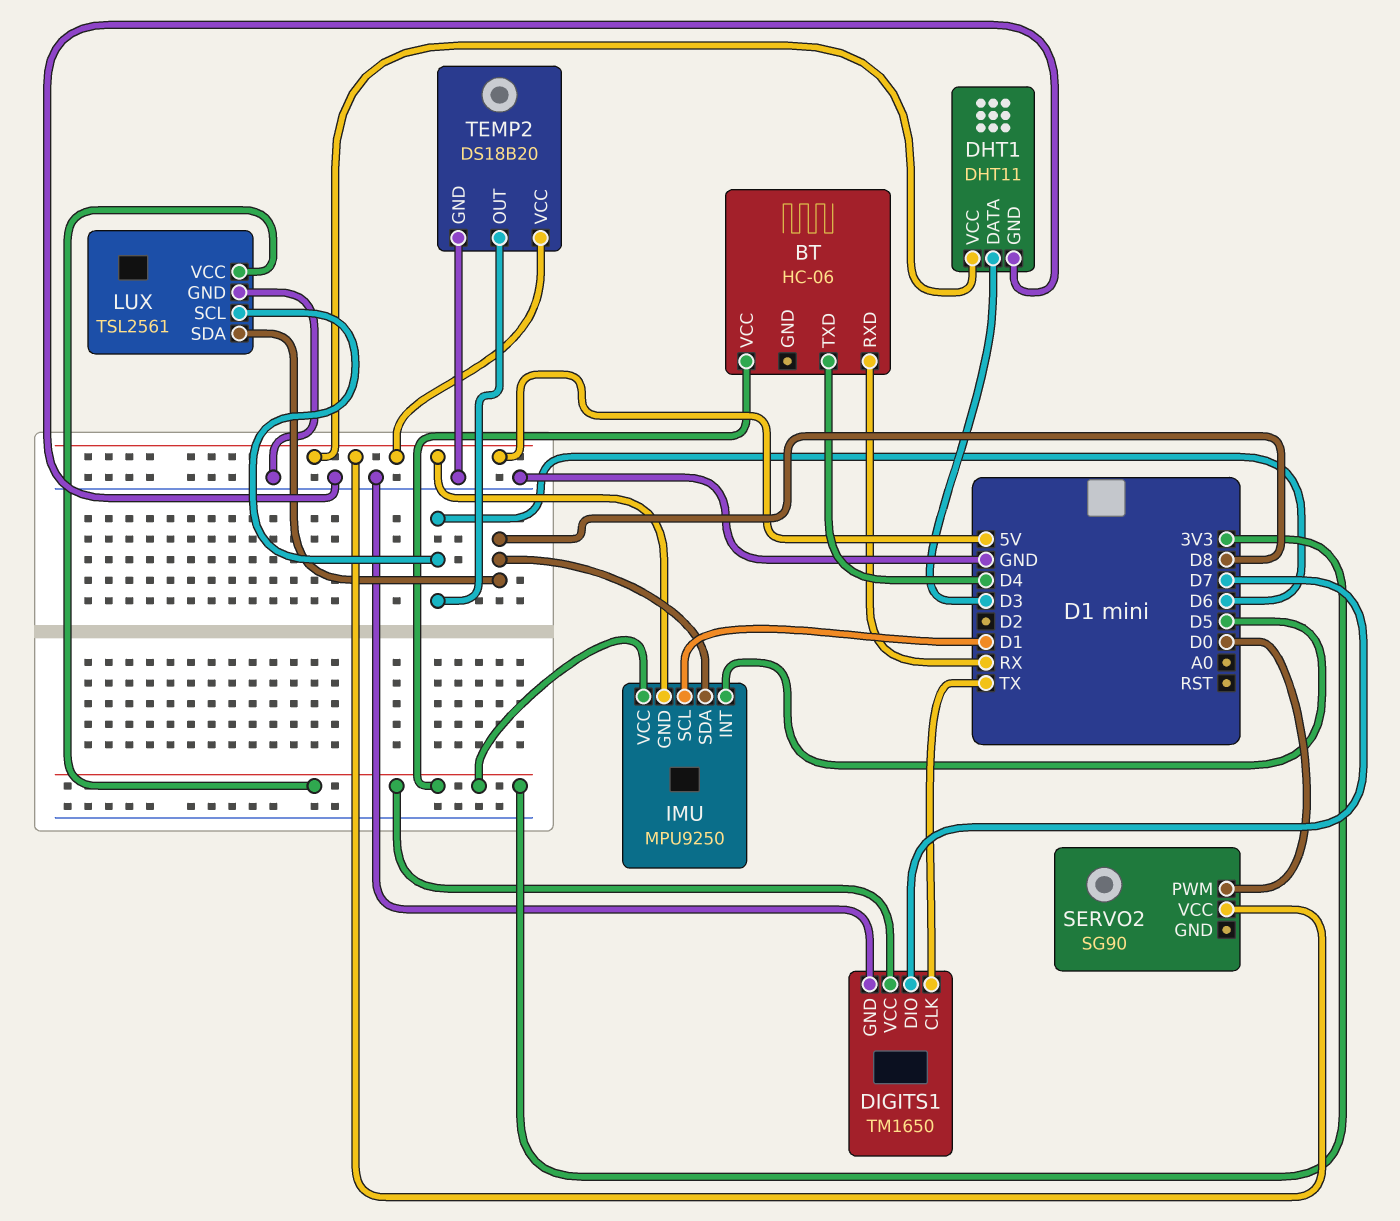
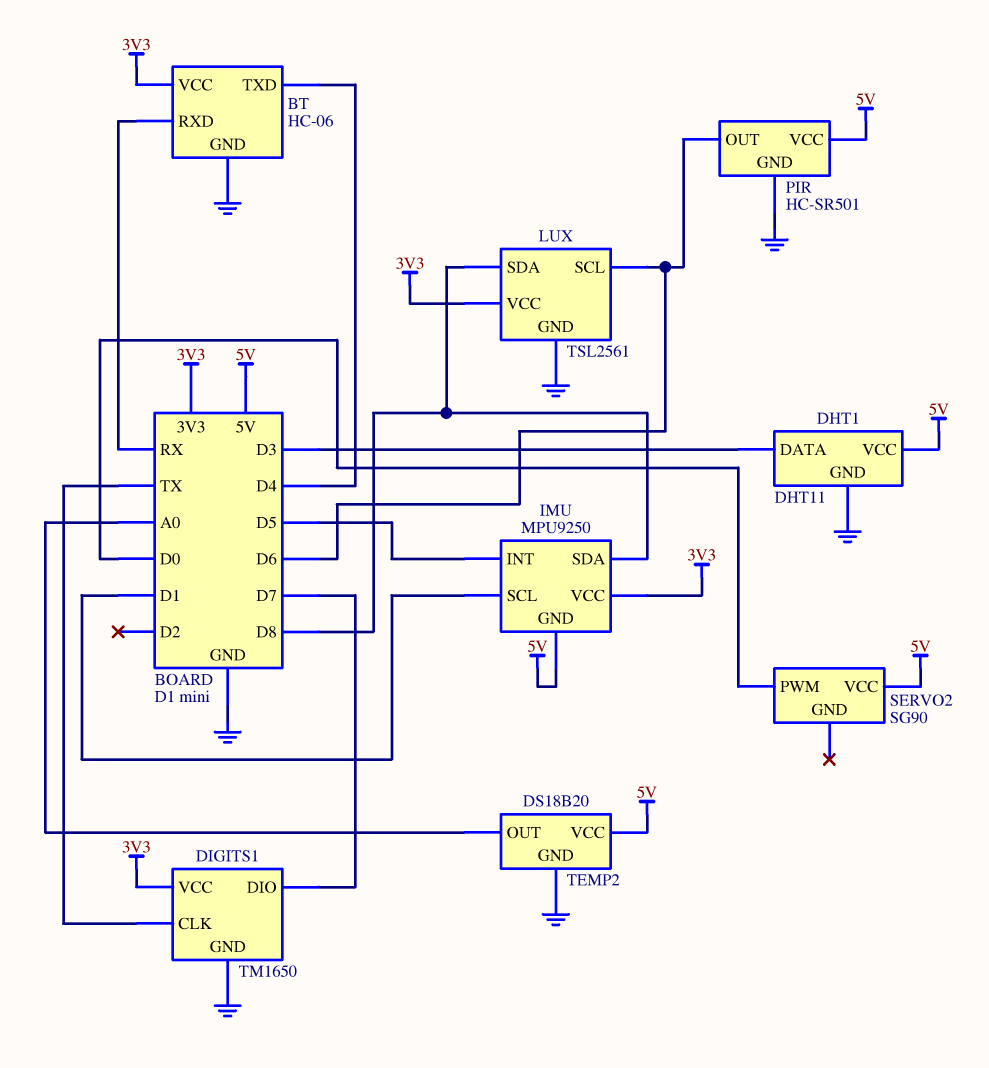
BT pin GND: none -> GND
PIR: none -> HC-SR501
PIR pin GND: none -> GND
PIR pin OUT: none -> D6
PIR pin VCC: none -> 5V
TEMP2 pin OUT: D6 -> A0

